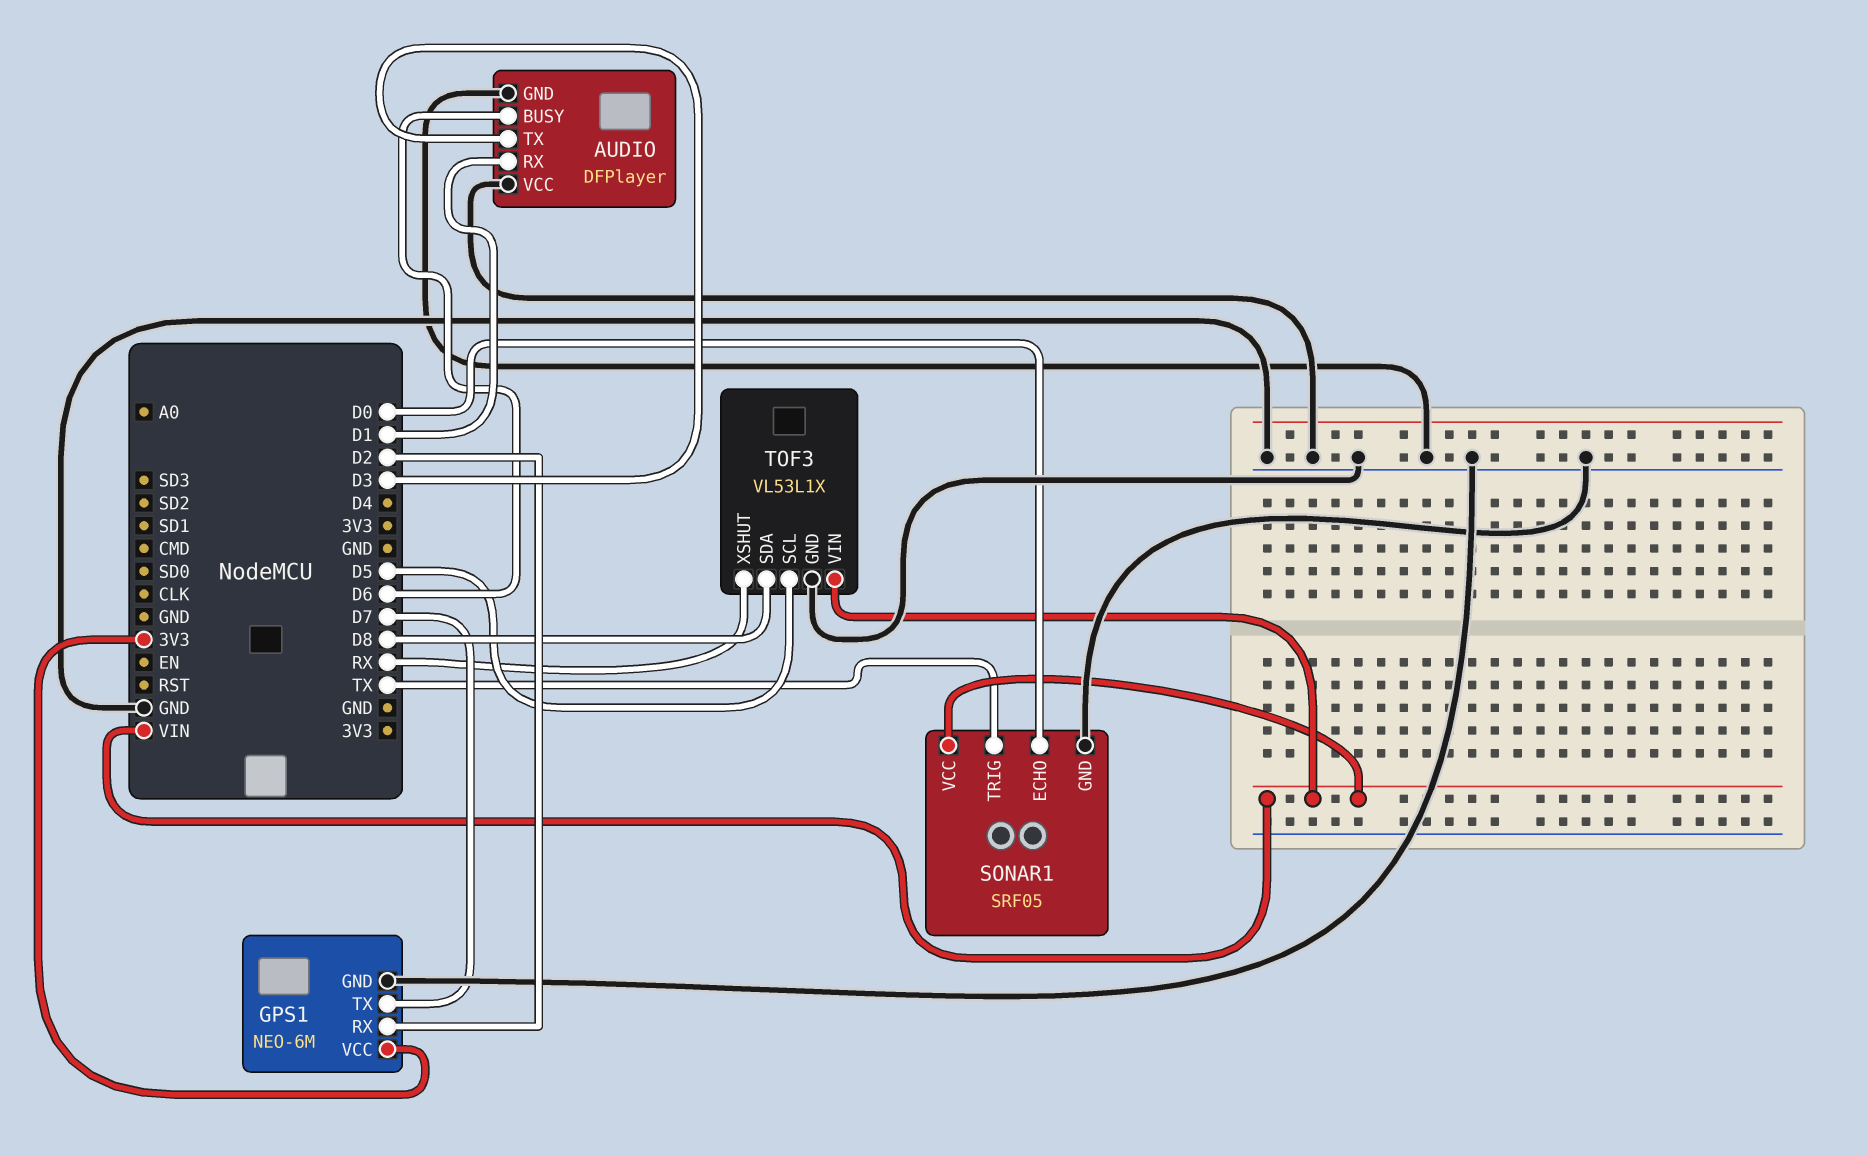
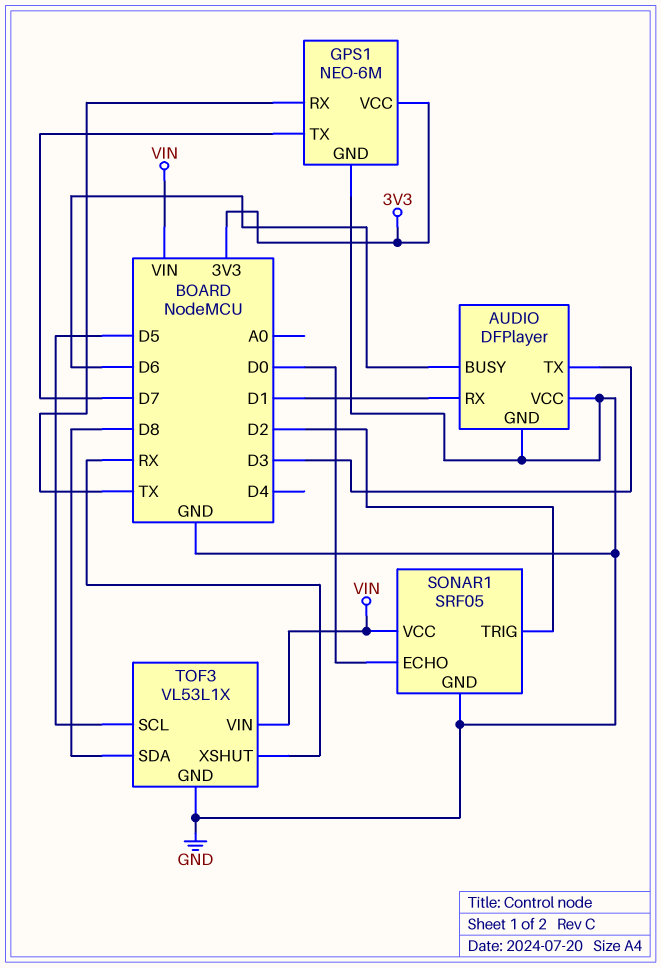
GPS1 pin RX: D2 -> TX
SONAR1 pin TRIG: TX -> D2

